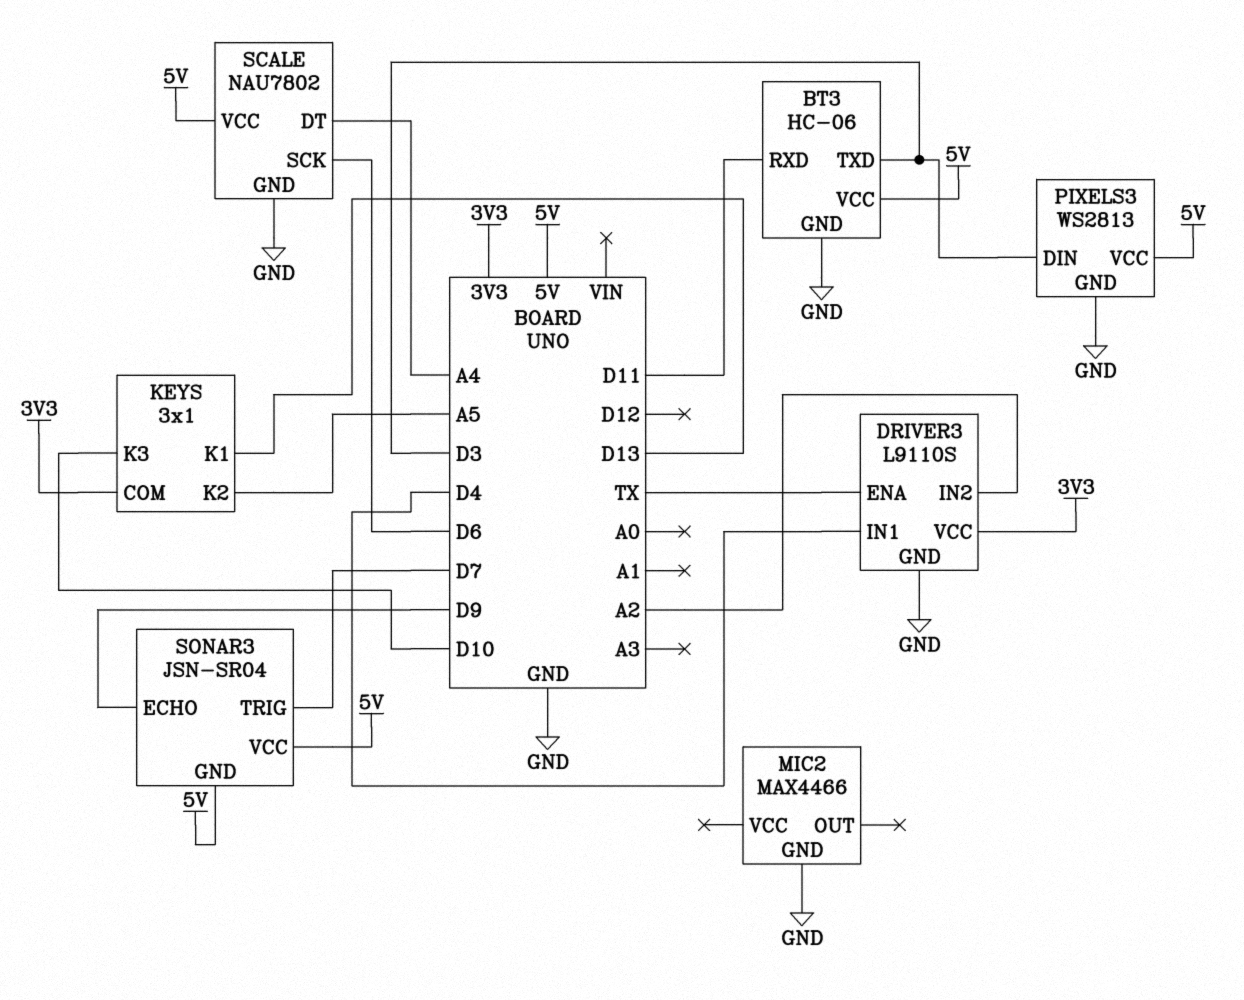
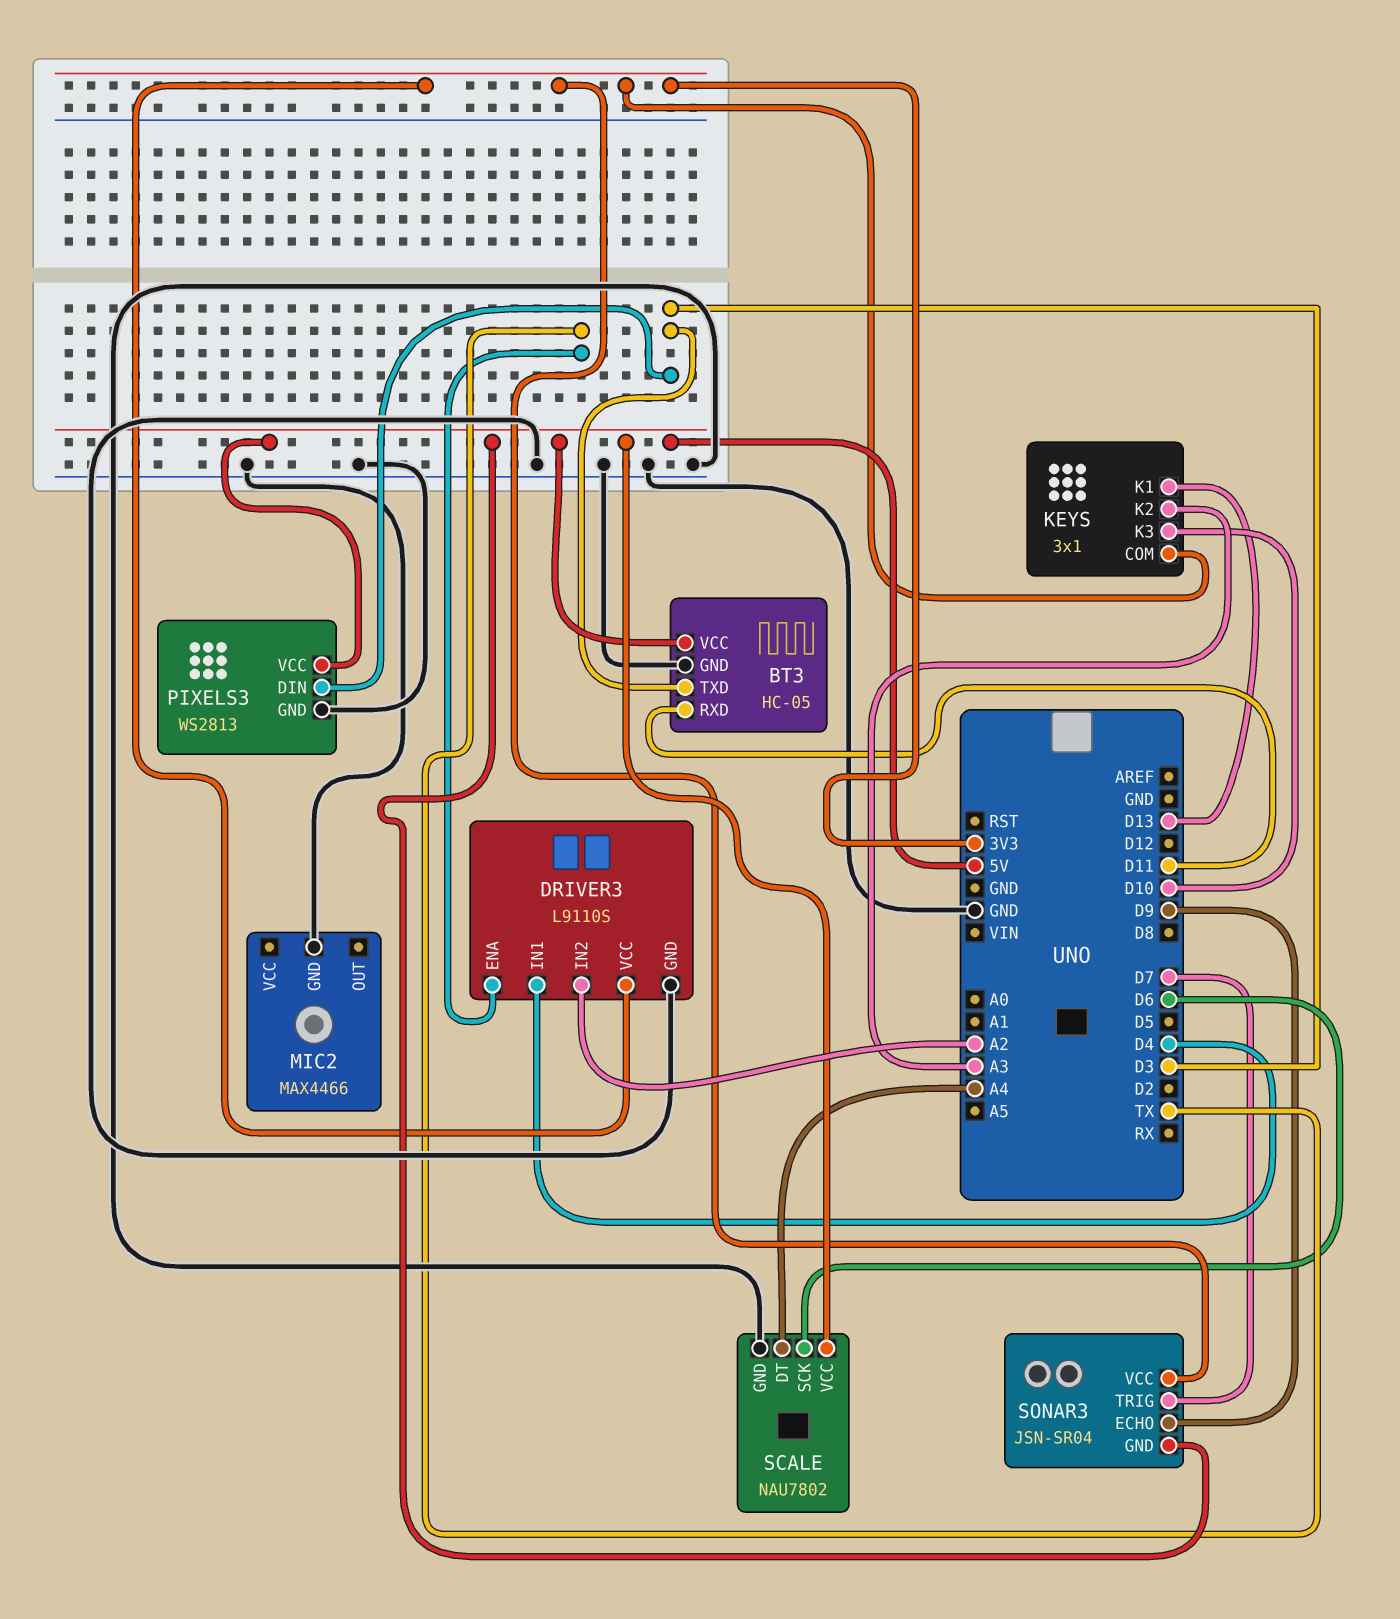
BT3: HC-06 -> HC-05
KEYS pin K2: A5 -> A3
SONAR3 pin VCC: 5V -> 3V3

